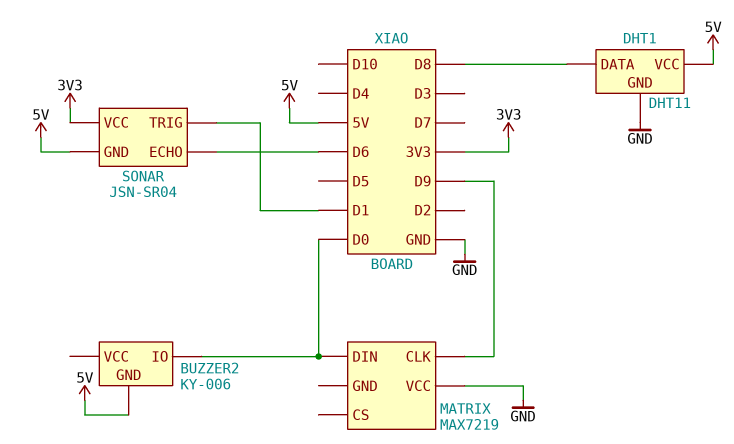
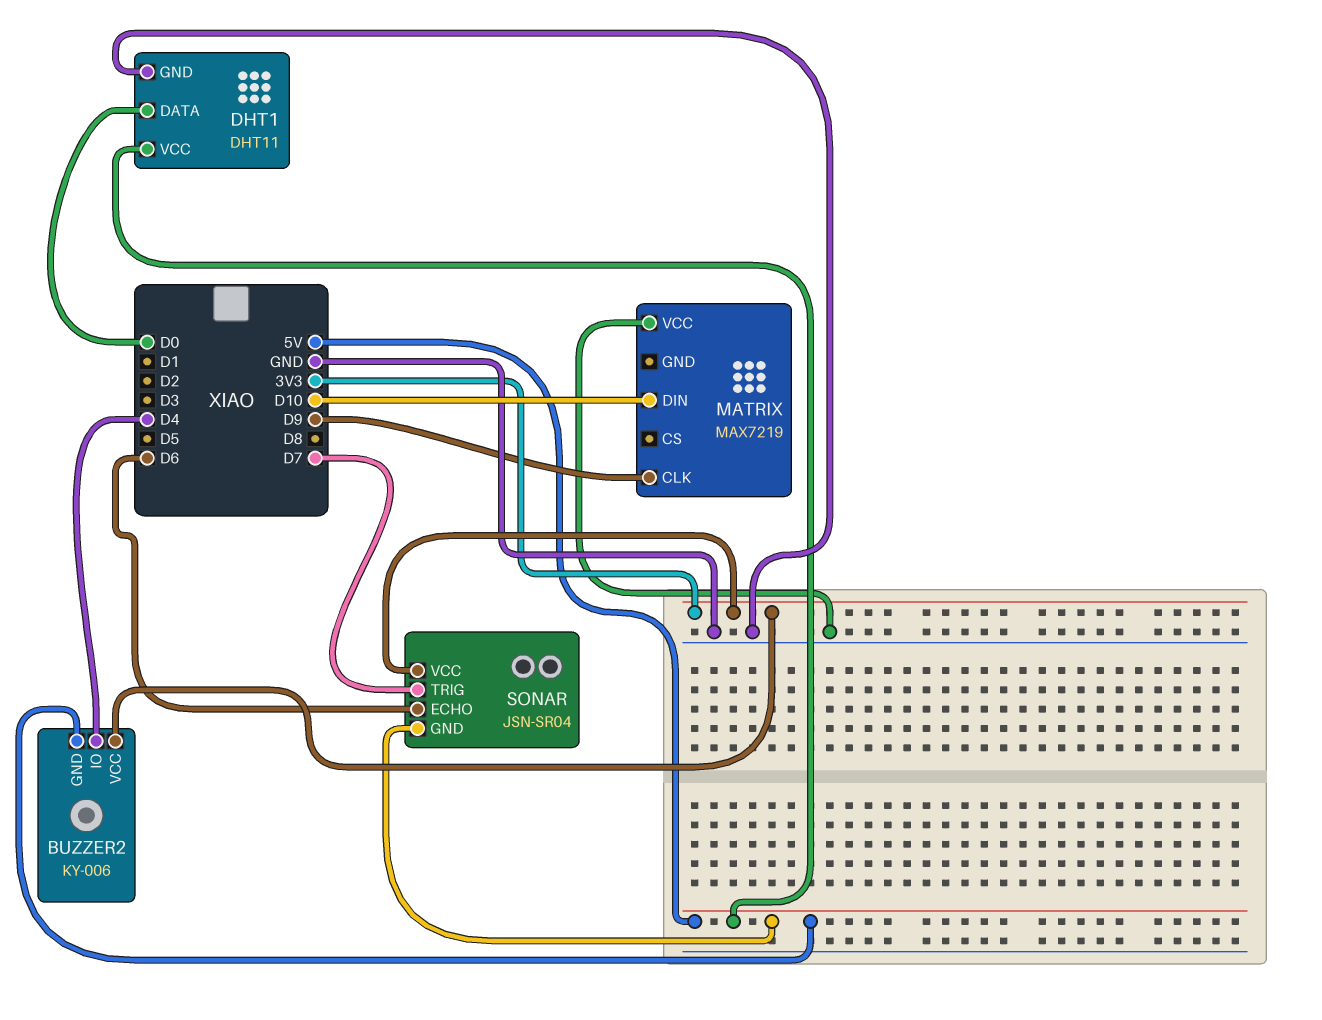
BUZZER2 pin IO: D0 -> D4
BUZZER2 pin VCC: none -> 3V3
DHT1 pin DATA: D8 -> D0
MATRIX pin DIN: D0 -> D10
SONAR pin TRIG: D1 -> D7

